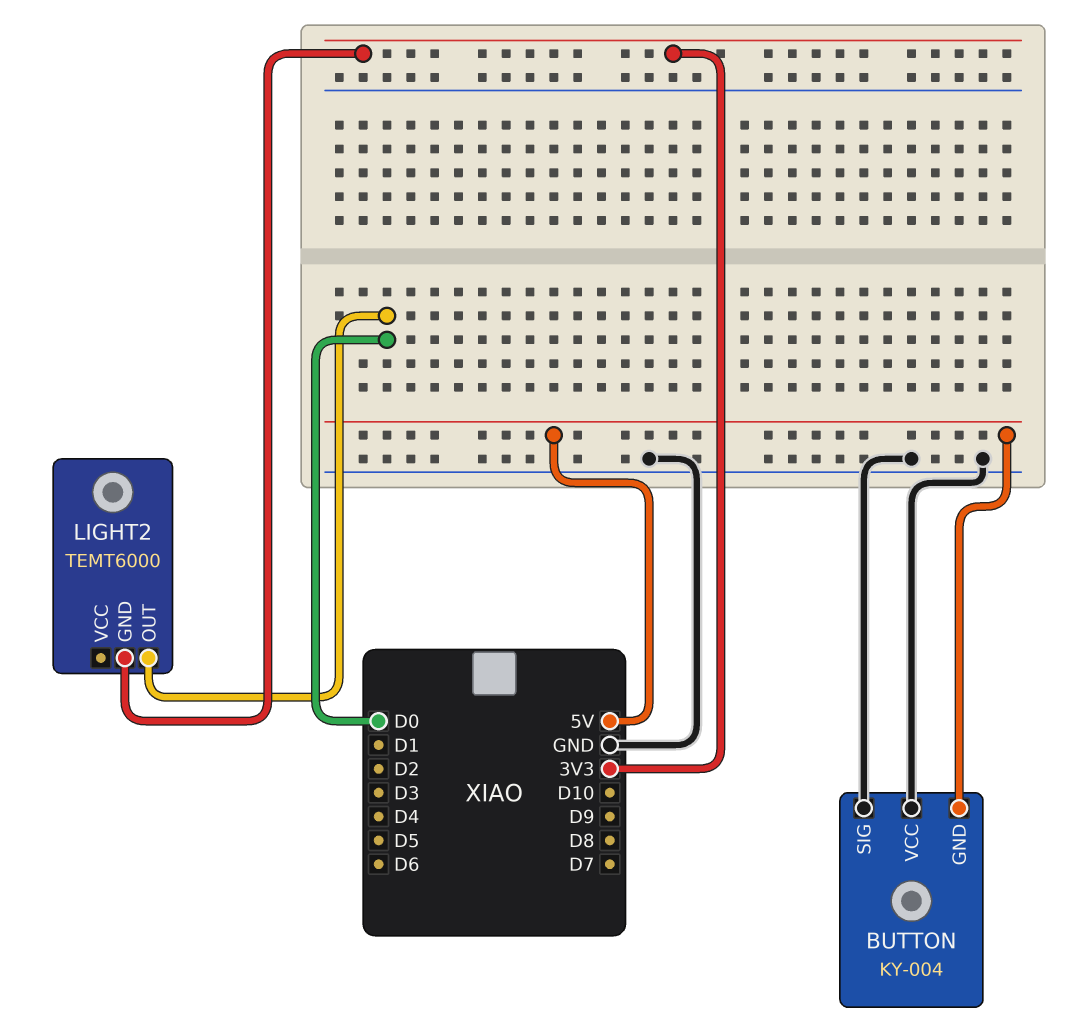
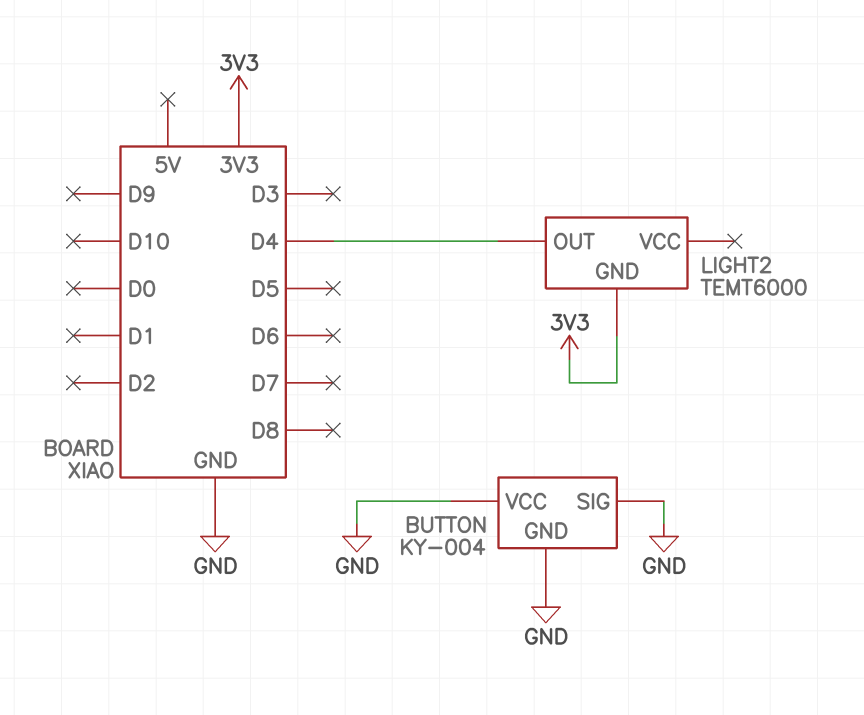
BUTTON pin GND: 5V -> GND
LIGHT2 pin OUT: D0 -> D4

